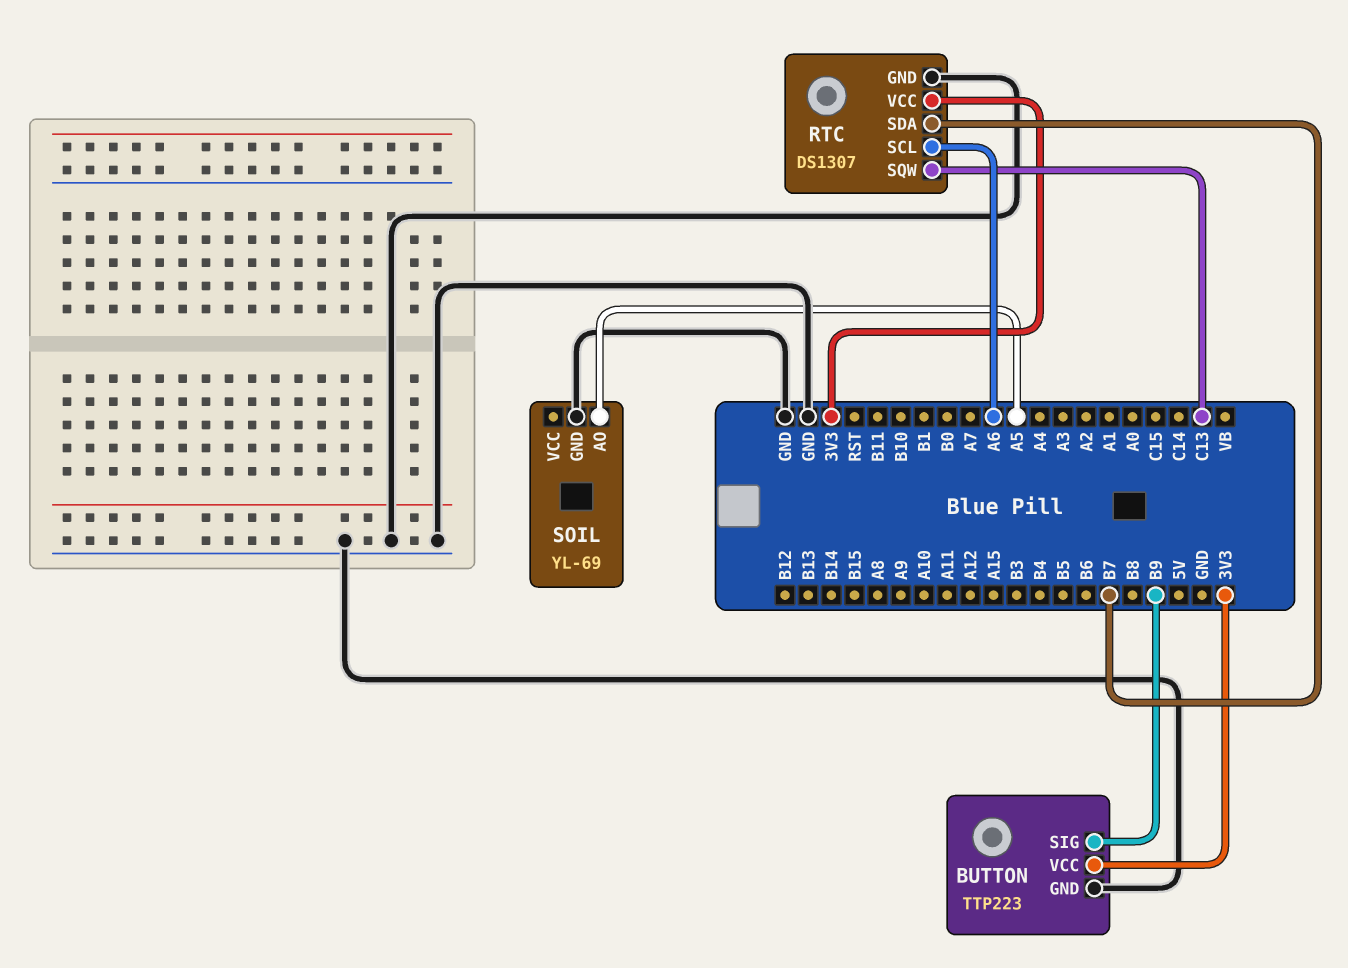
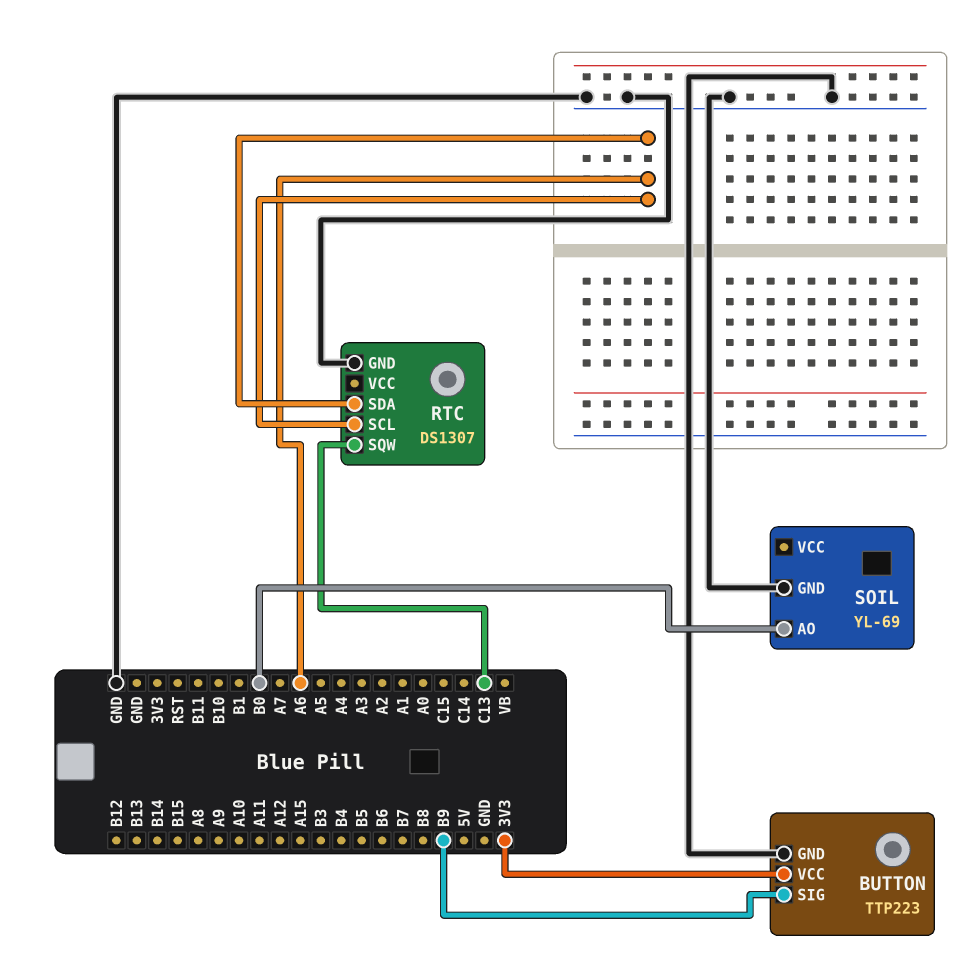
RTC pin SDA: B7 -> A6
RTC pin VCC: 3V3 -> none
SOIL pin AO: A5 -> B0

